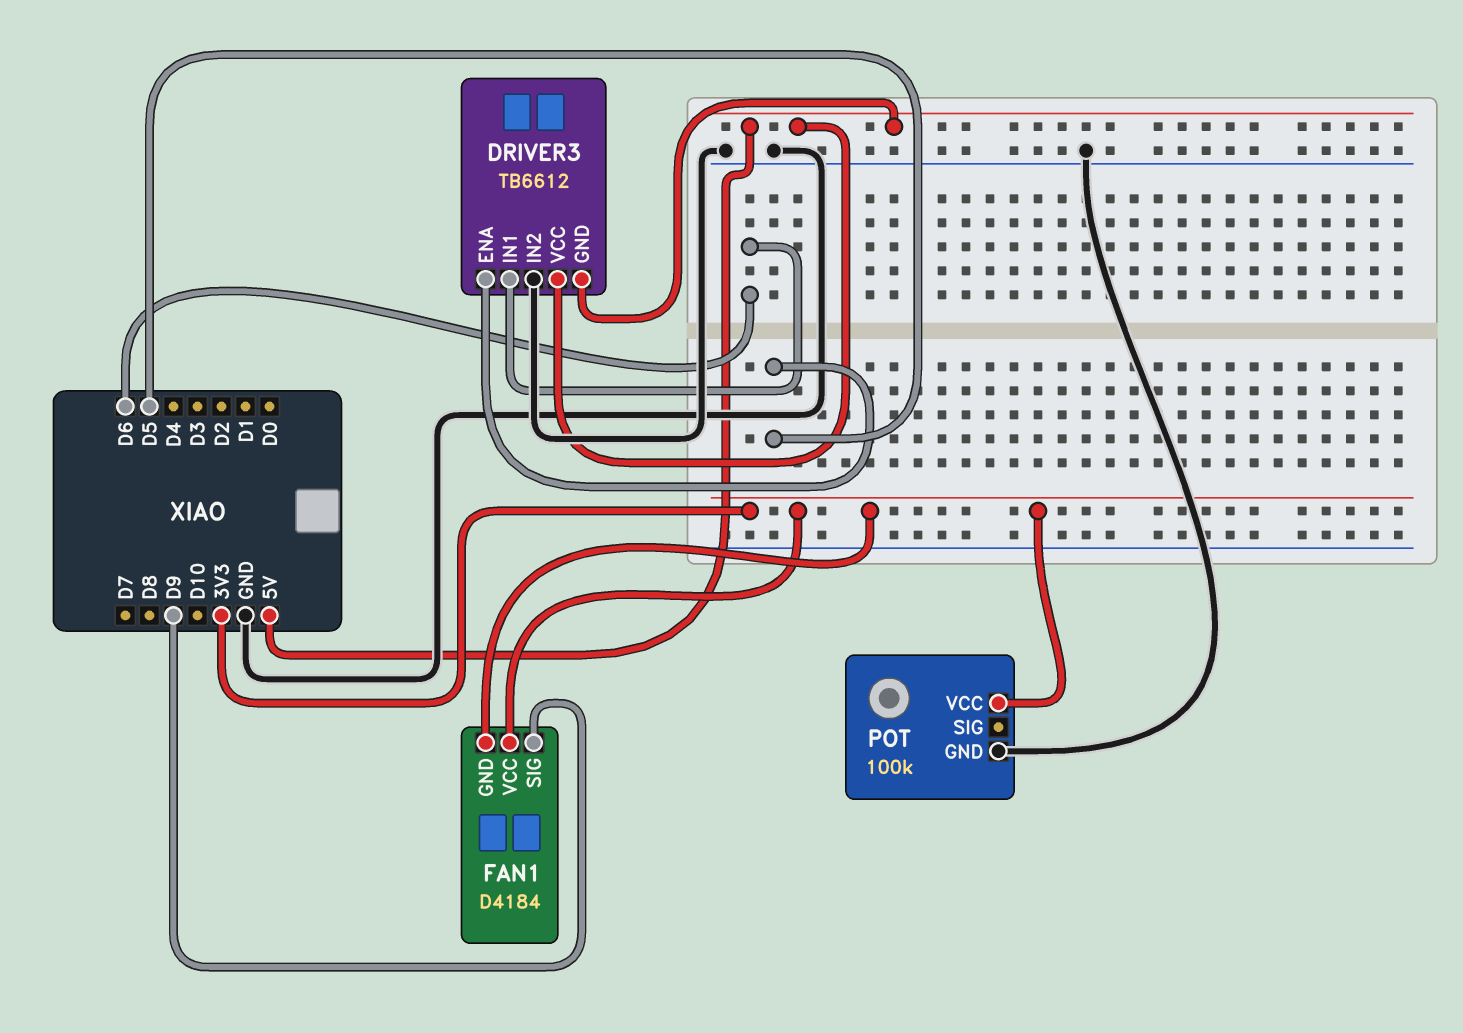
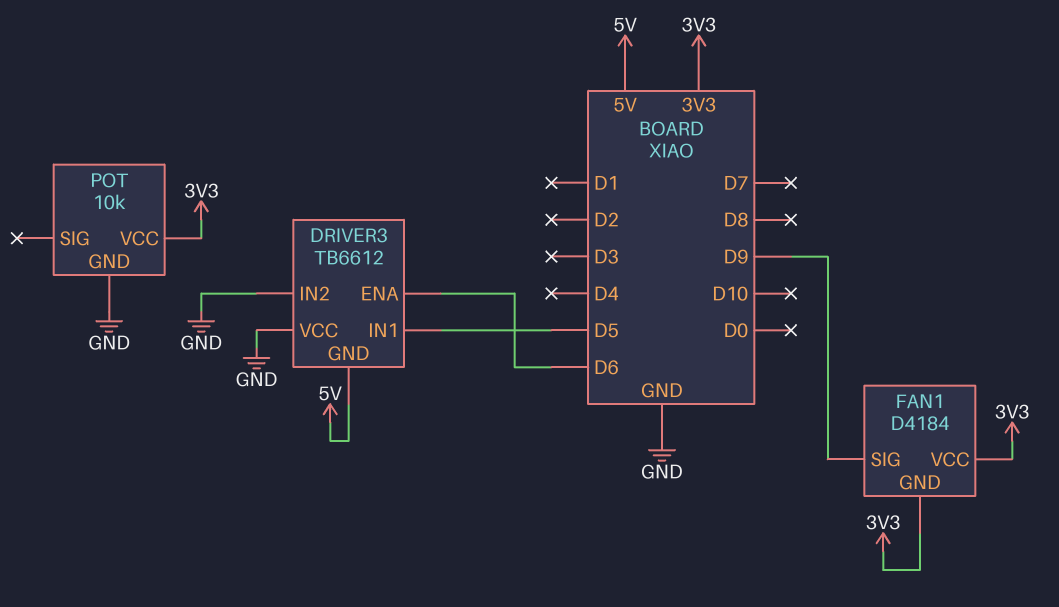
DRIVER3 pin ENA: D5 -> D6
DRIVER3 pin IN1: D6 -> D5
DRIVER3 pin VCC: 5V -> GND
POT: 100k -> 10k

